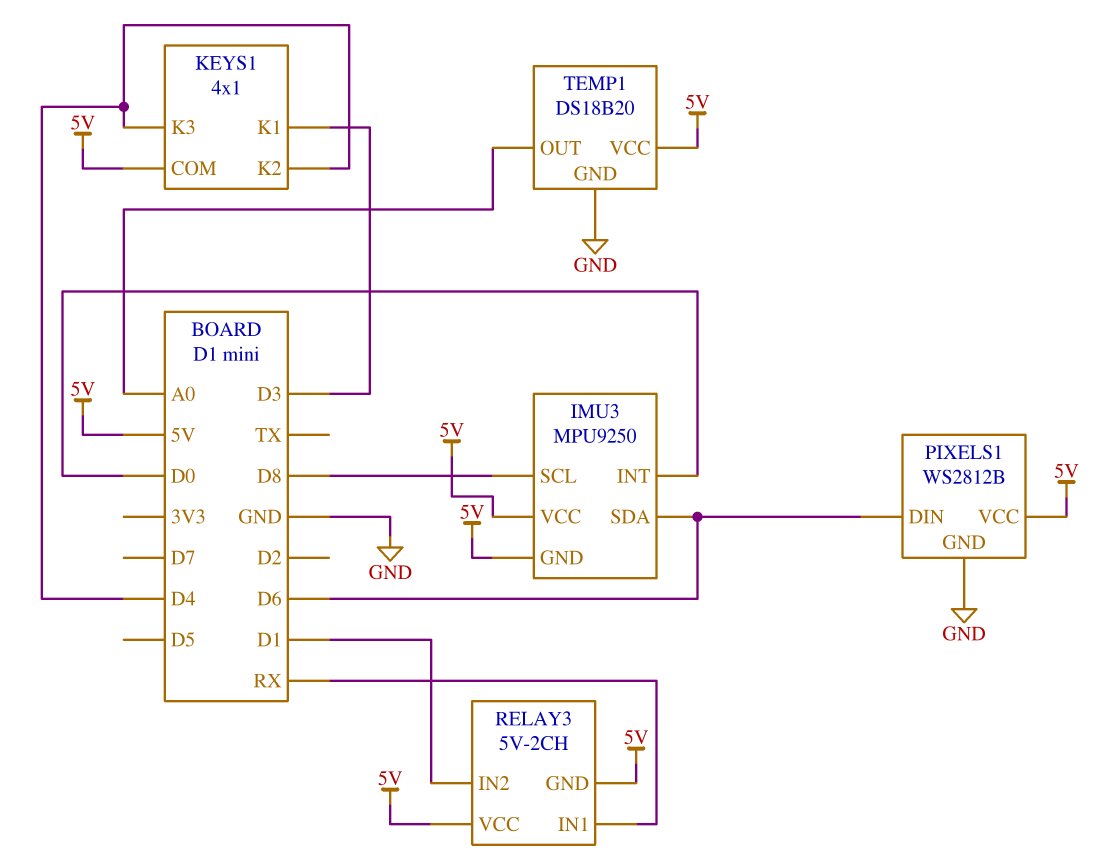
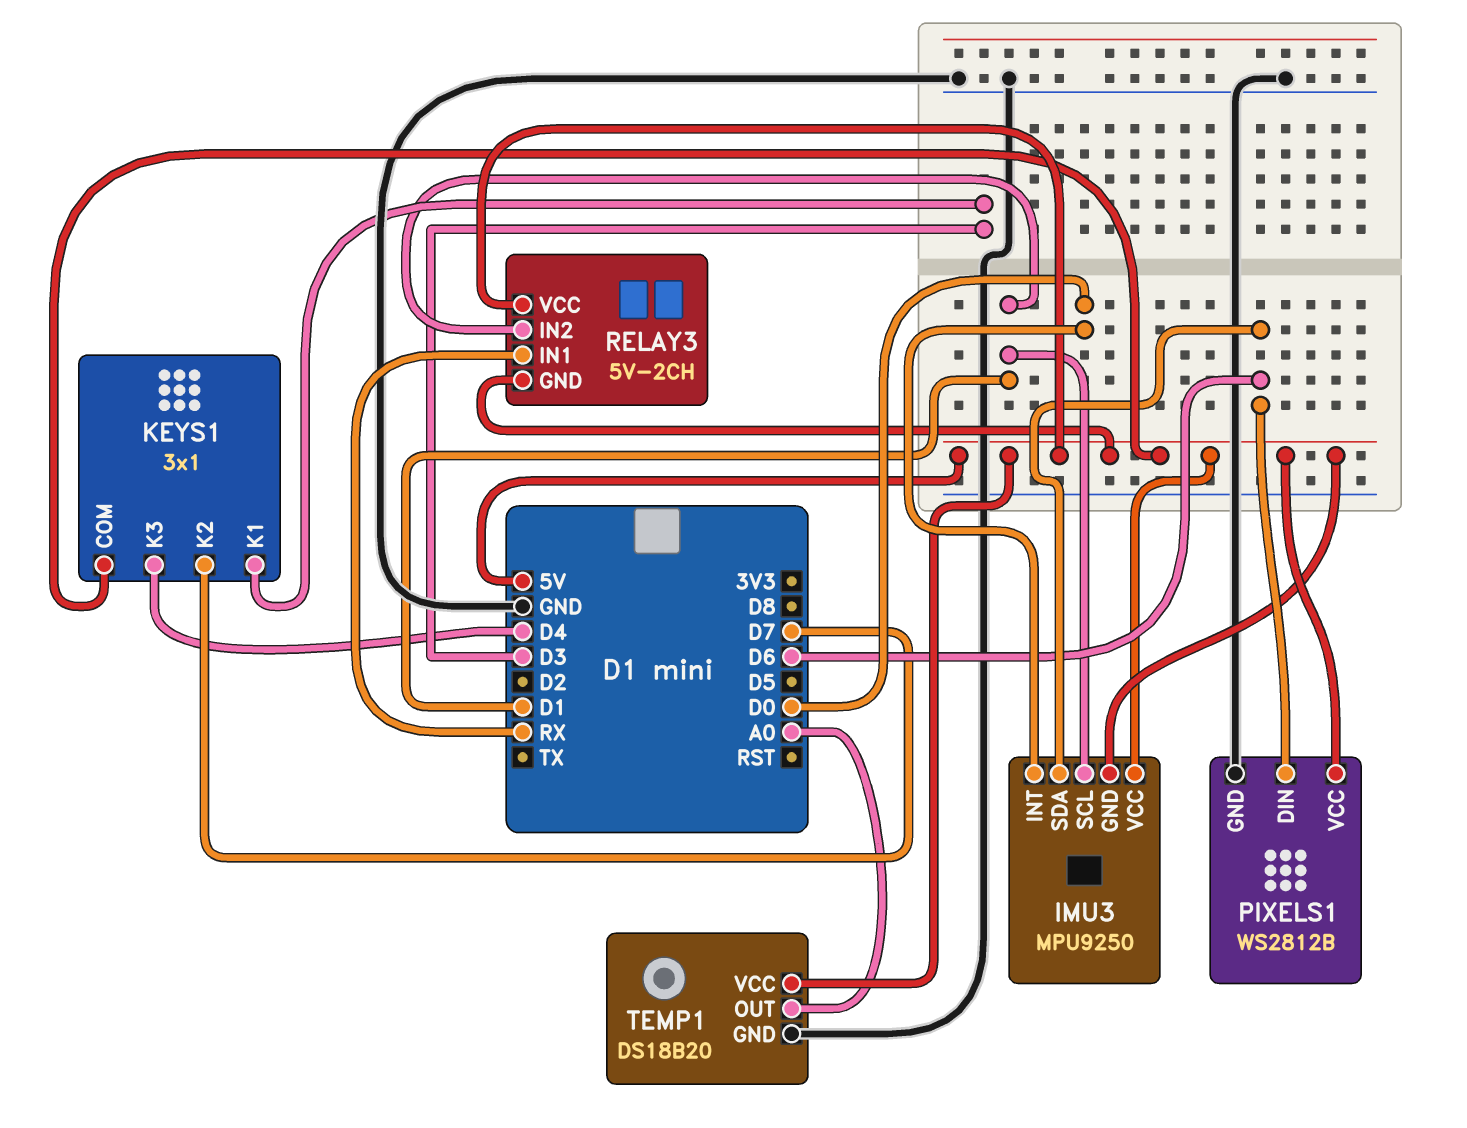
IMU3 pin SCL: D8 -> D1
KEYS1: 4x1 -> 3x1
KEYS1 pin K2: D4 -> D7

